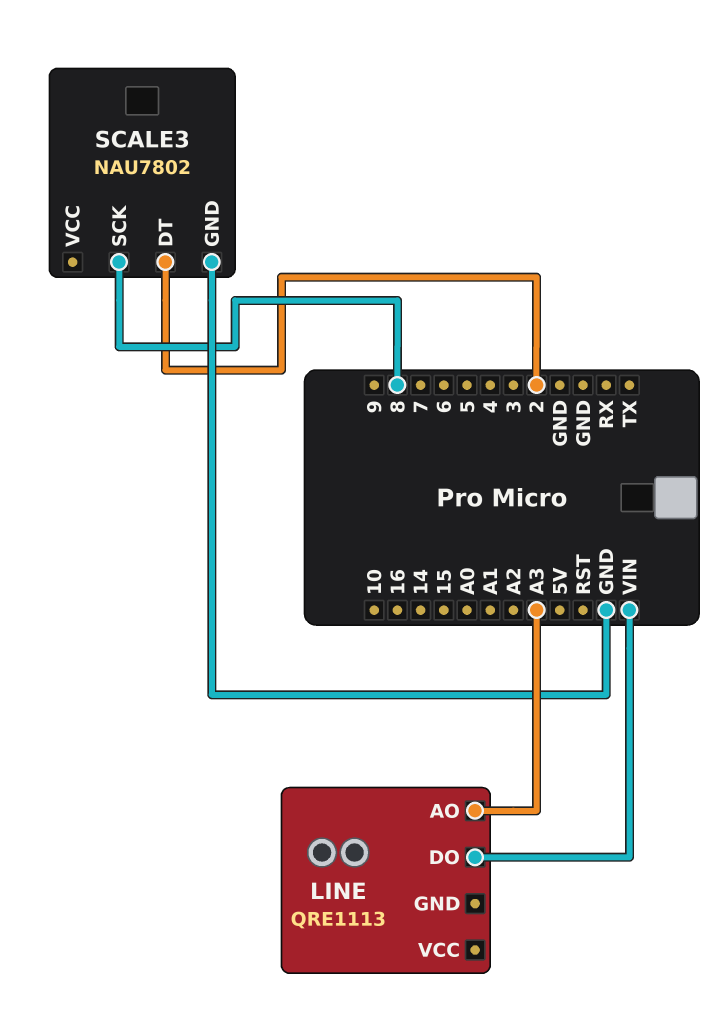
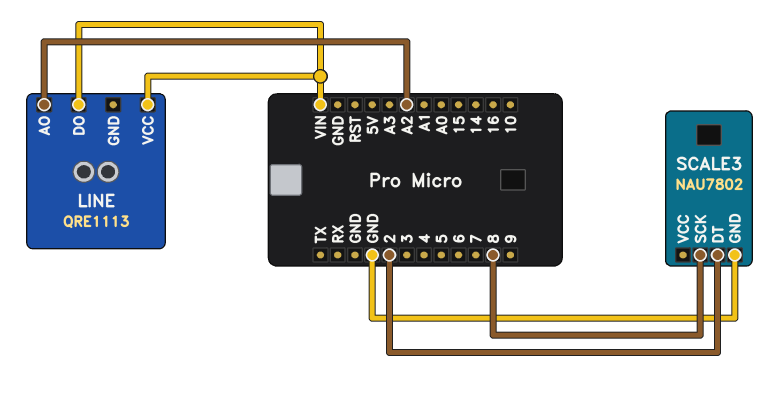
LINE pin AO: A3 -> A2
LINE pin VCC: none -> VIN

